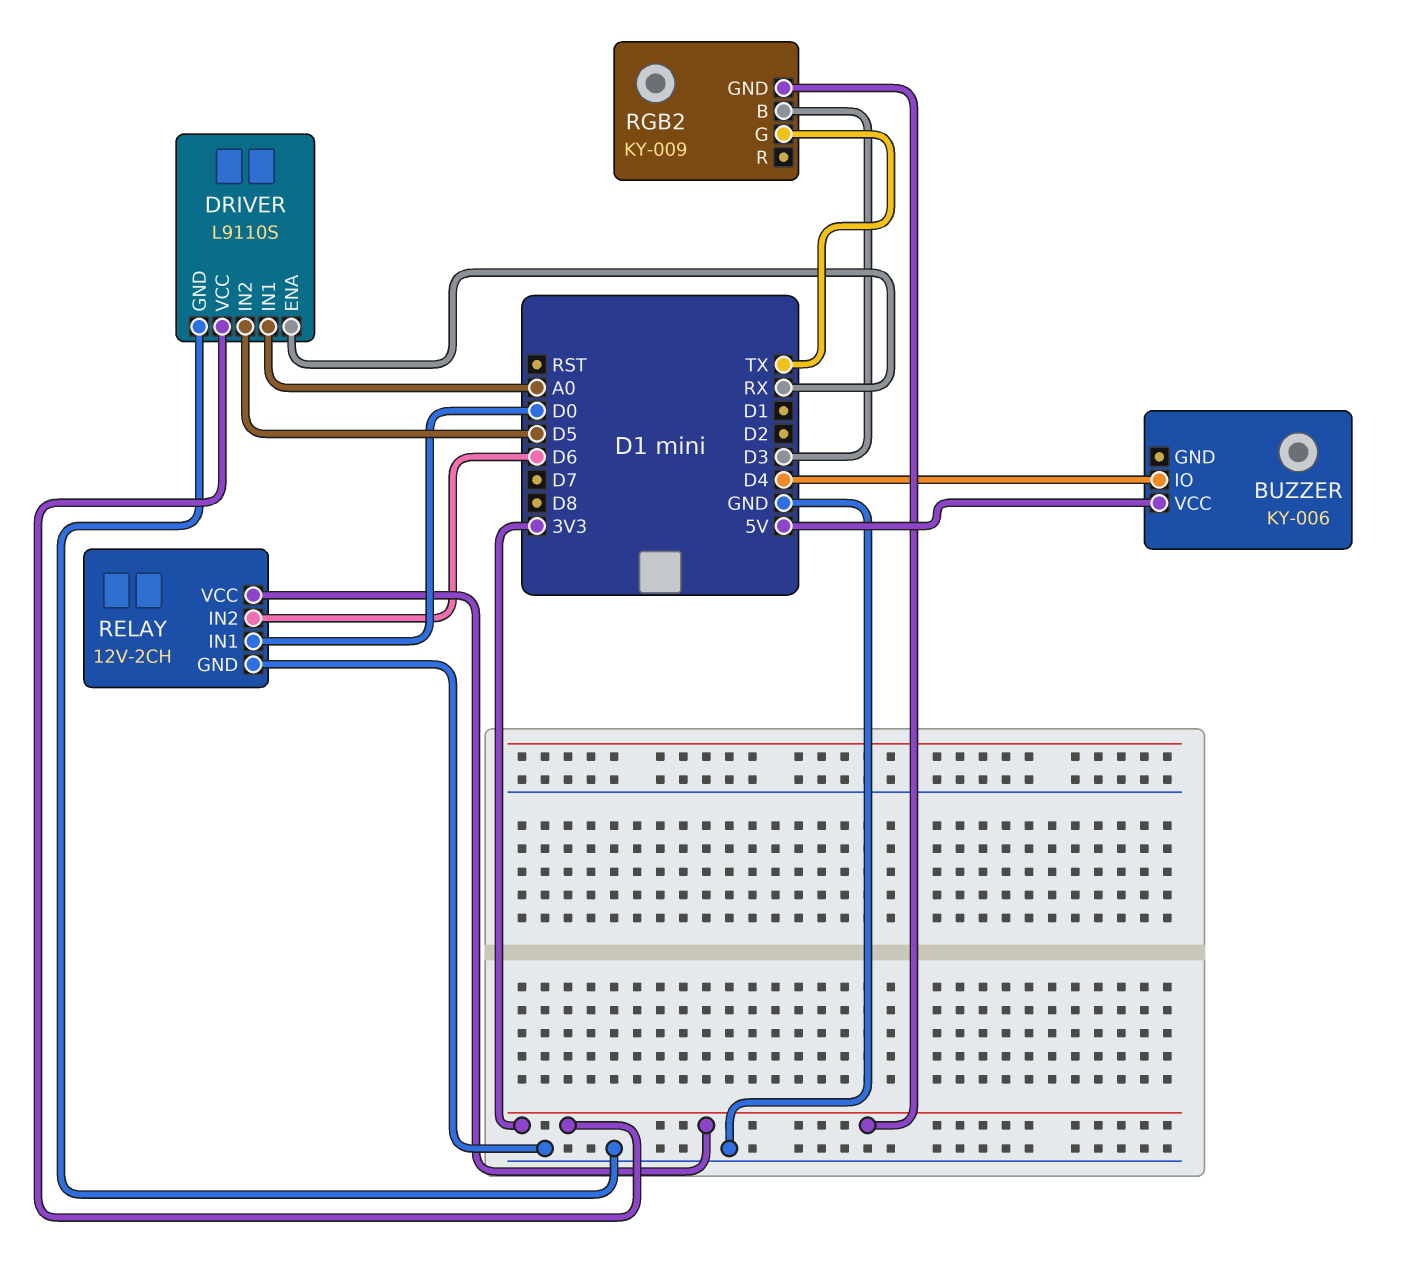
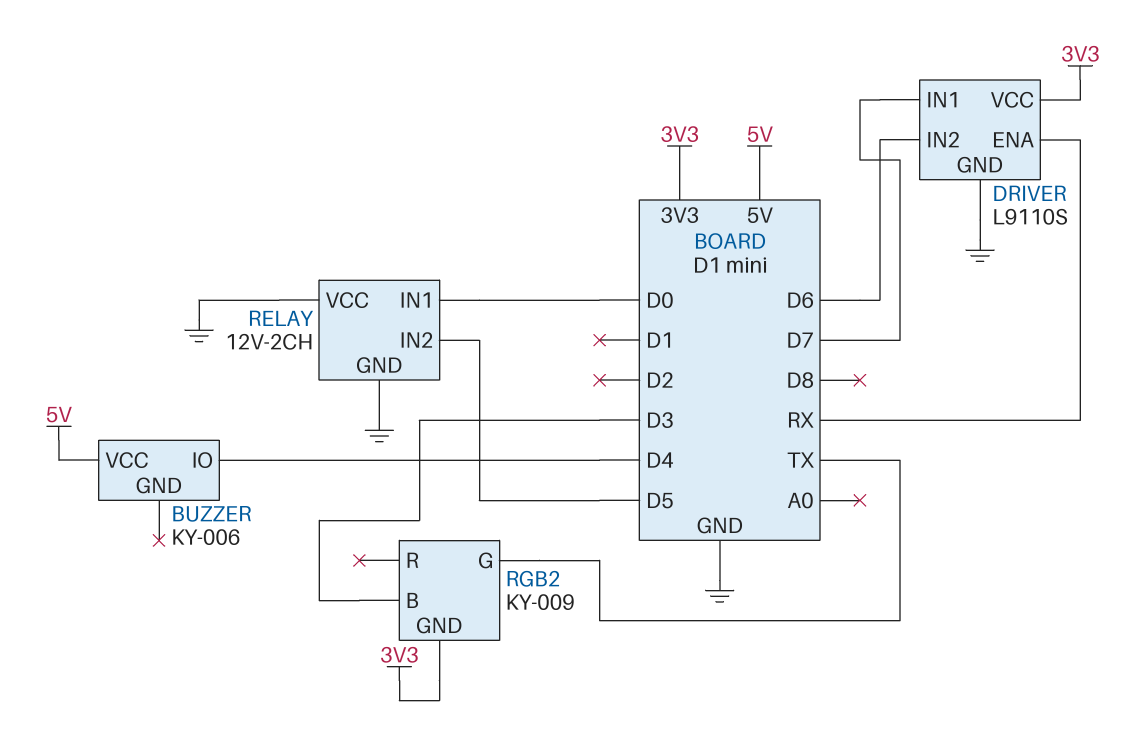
DRIVER pin IN1: A0 -> D7
DRIVER pin IN2: D5 -> D6
RELAY pin IN2: D6 -> D5
RELAY pin VCC: 3V3 -> GND

